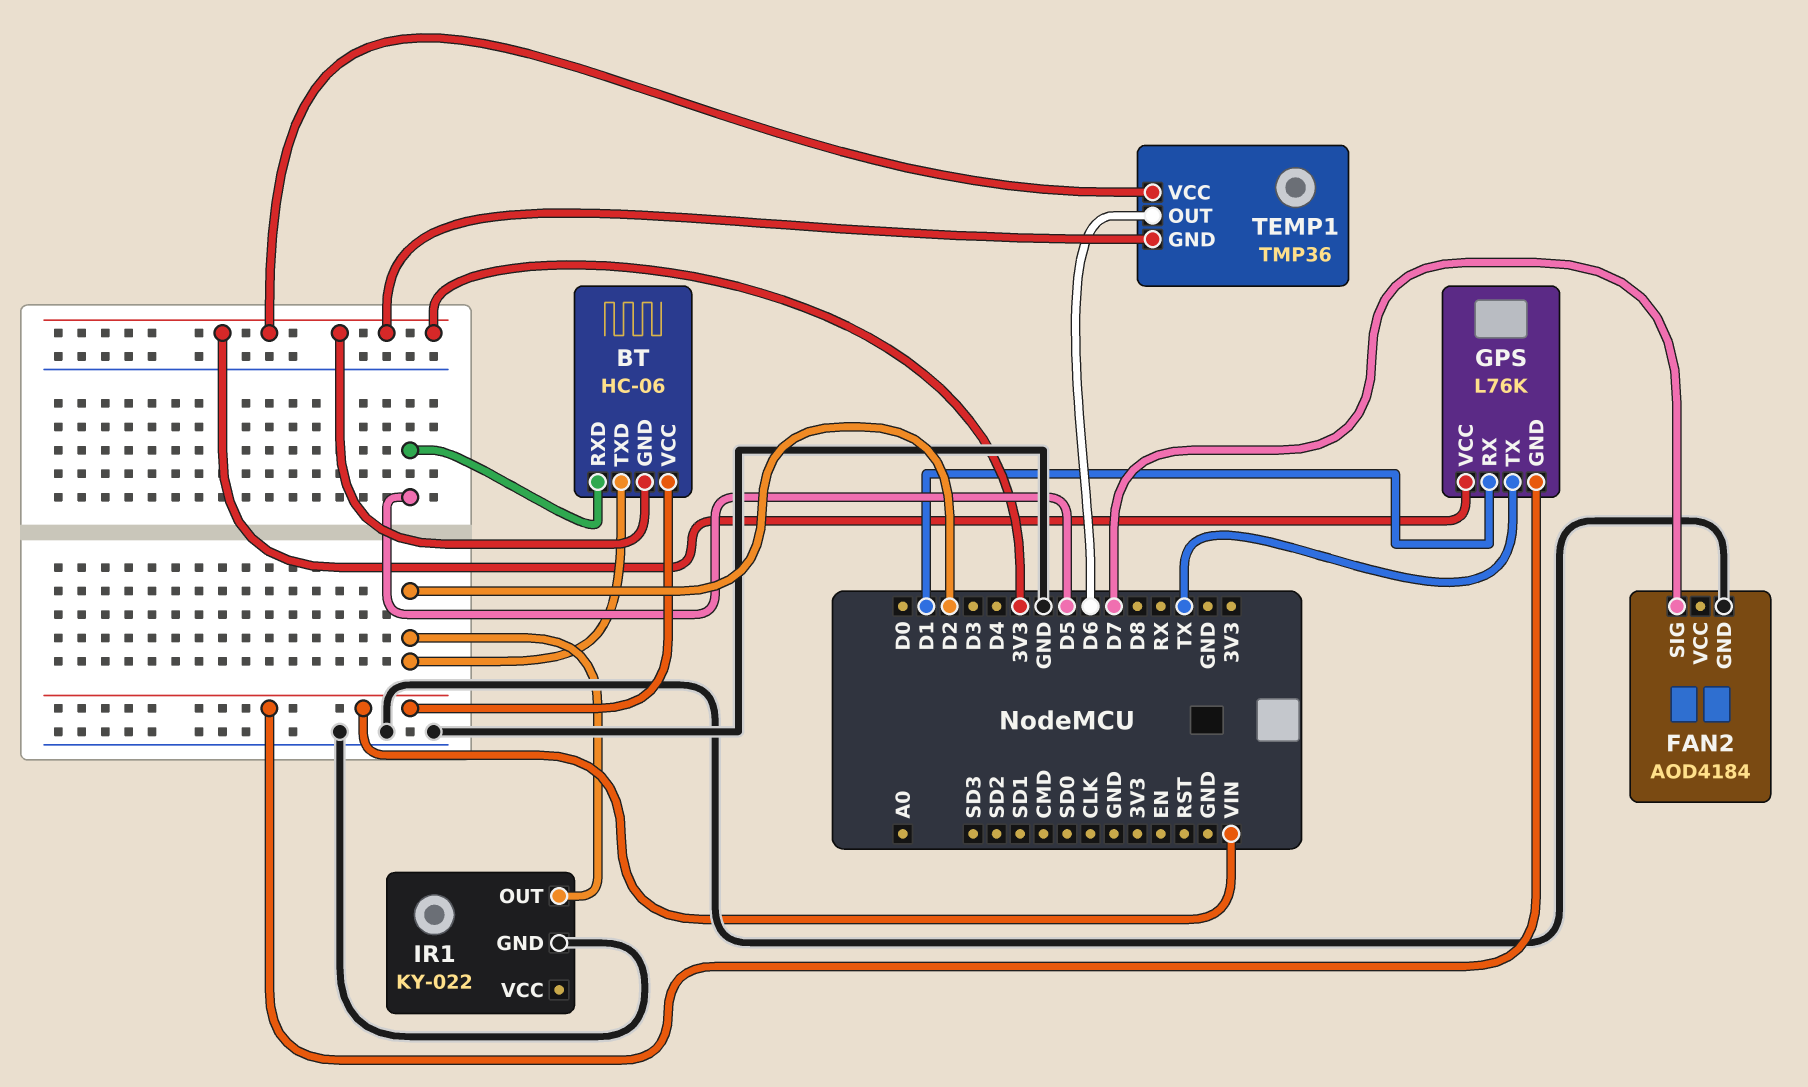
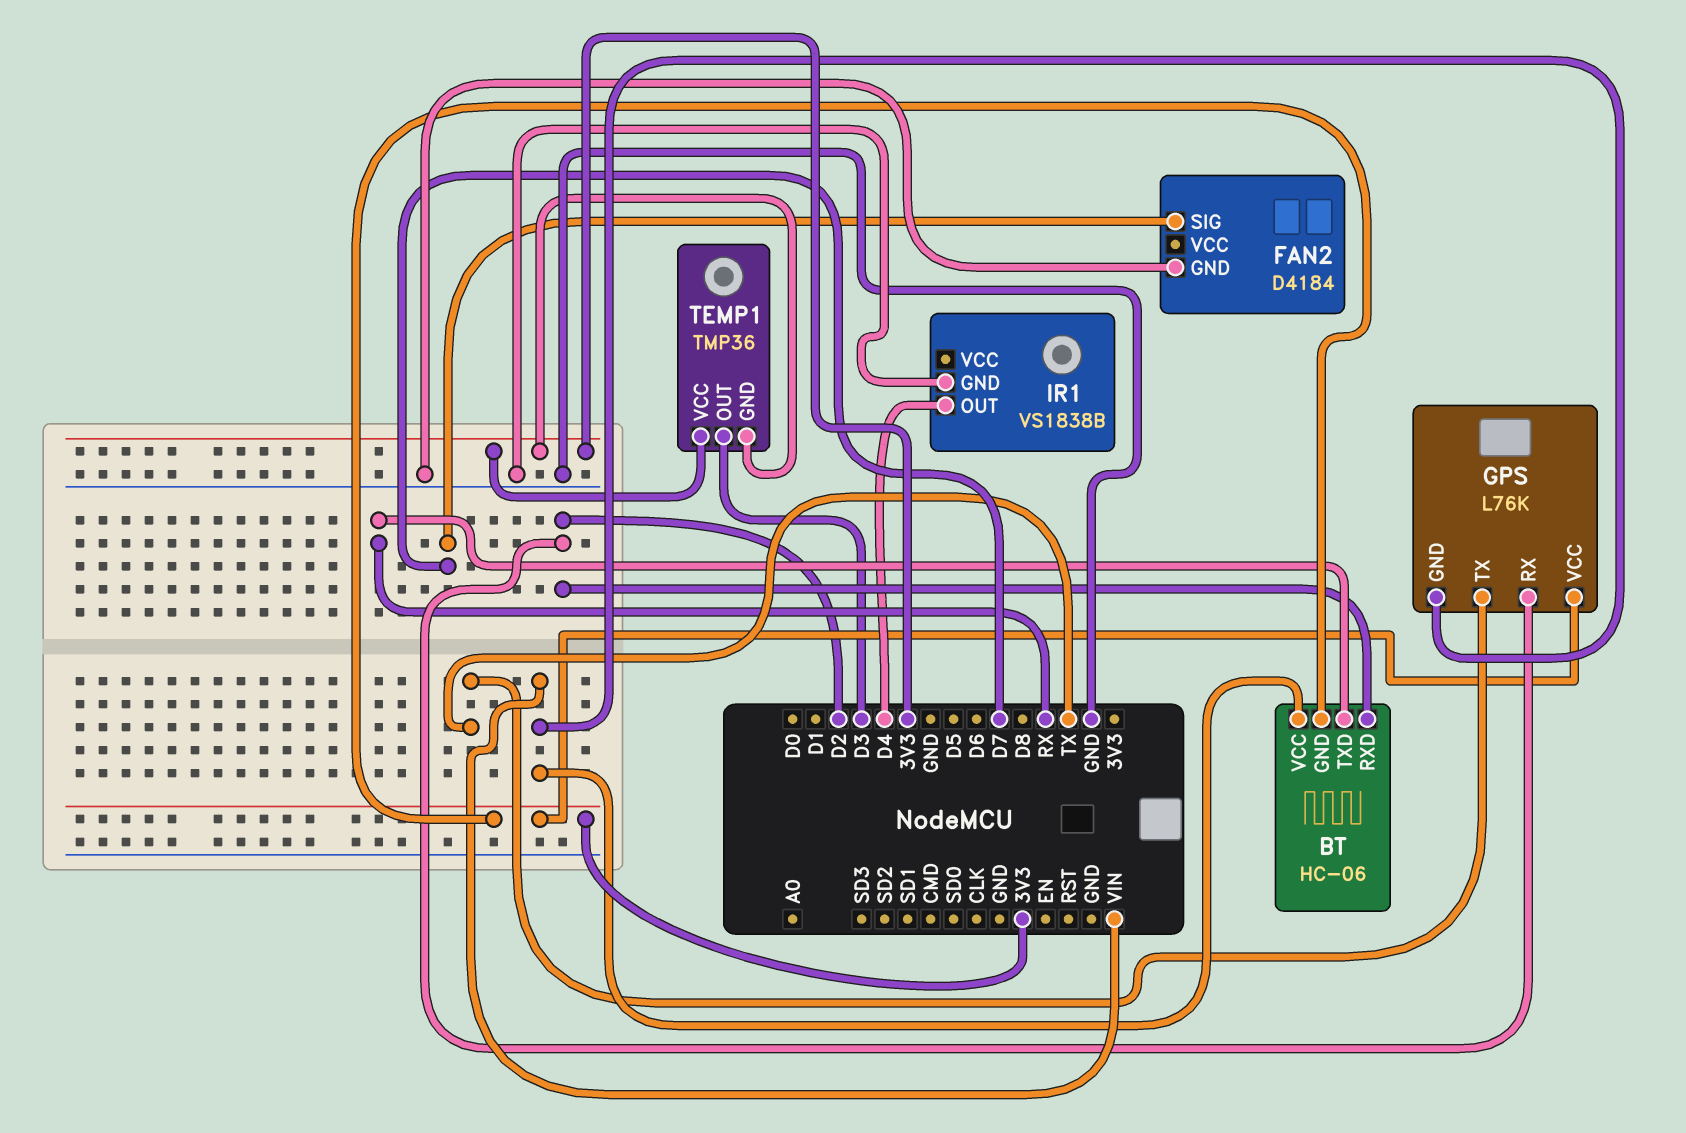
BT pin RXD: D5 -> D2
BT pin TXD: D2 -> RX
FAN2: AOD4184 -> D4184
GPS pin RX: D1 -> D2
IR1: KY-022 -> VS1838B
IR1 pin OUT: D2 -> D4
TEMP1 pin OUT: D6 -> D3

